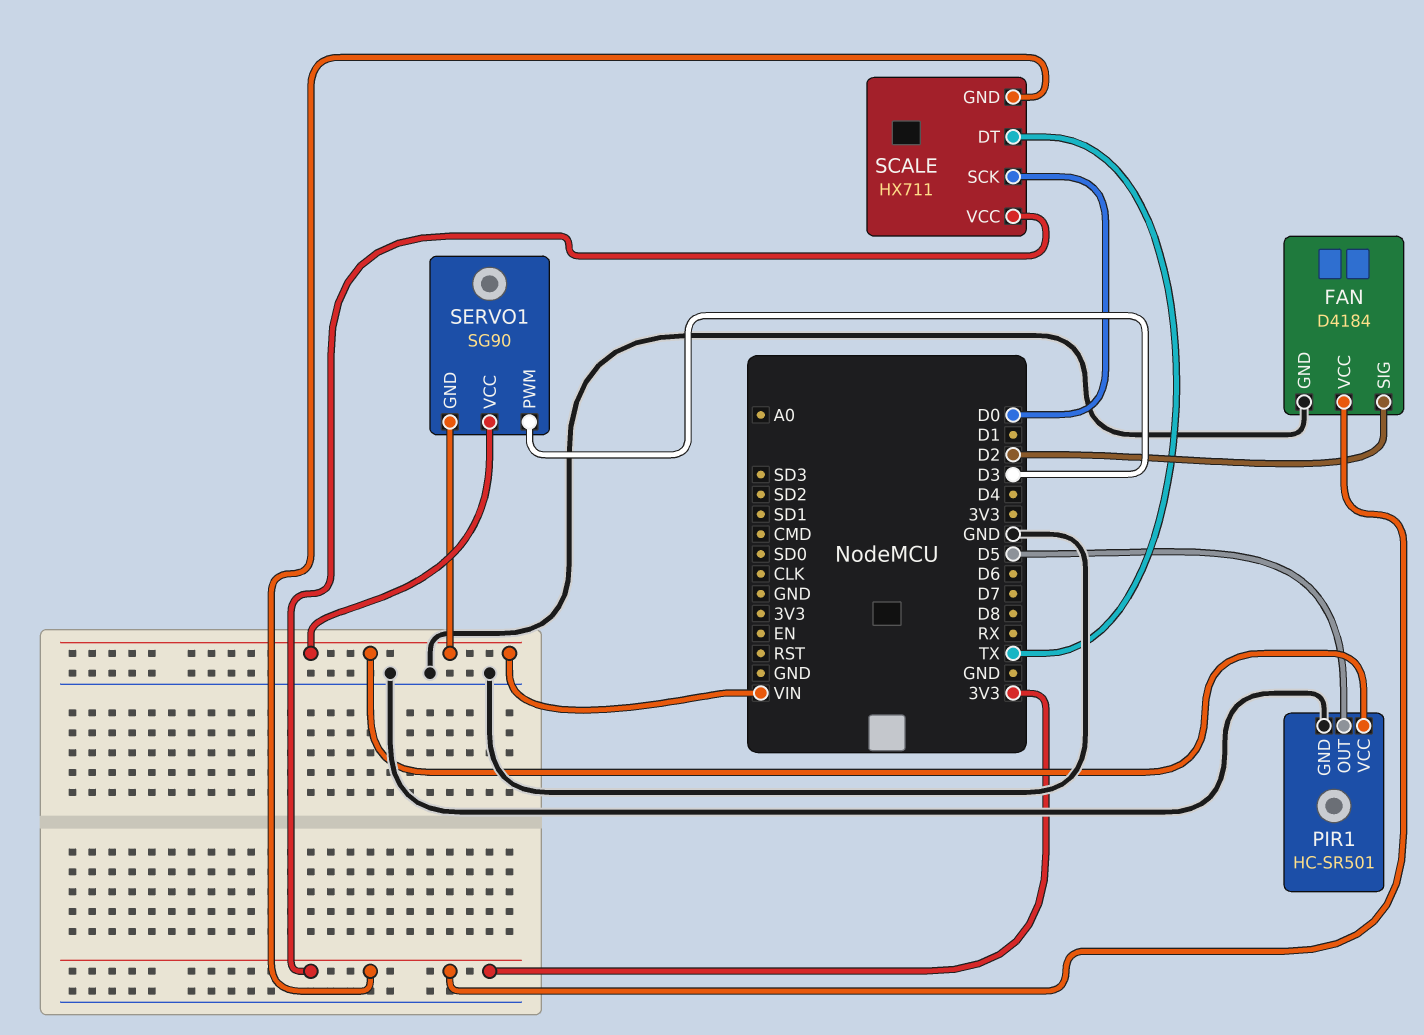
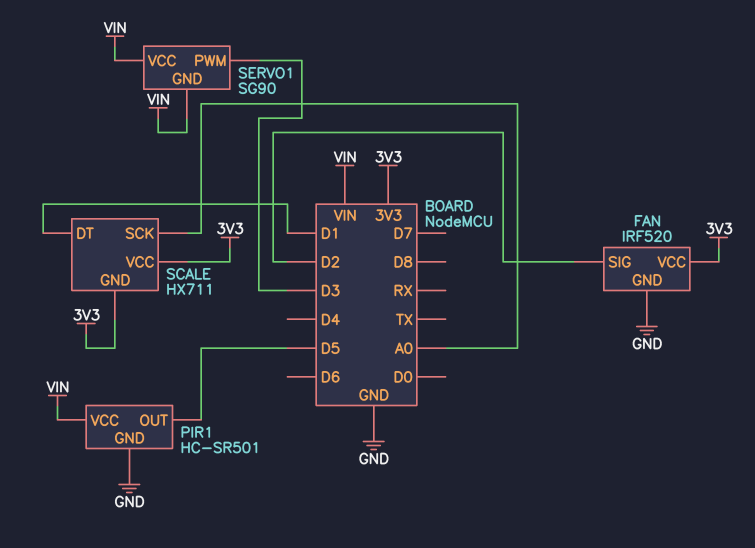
FAN: D4184 -> IRF520
SCALE pin DT: TX -> D1
SCALE pin SCK: D0 -> A0

